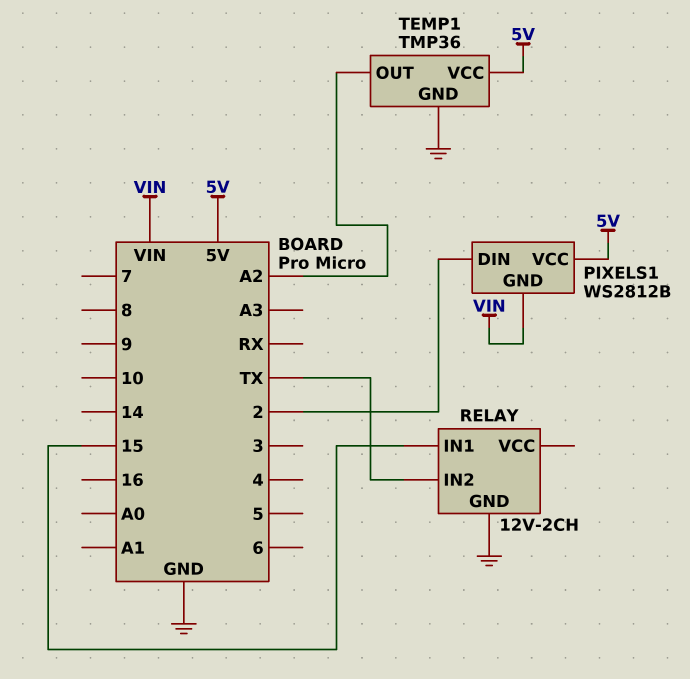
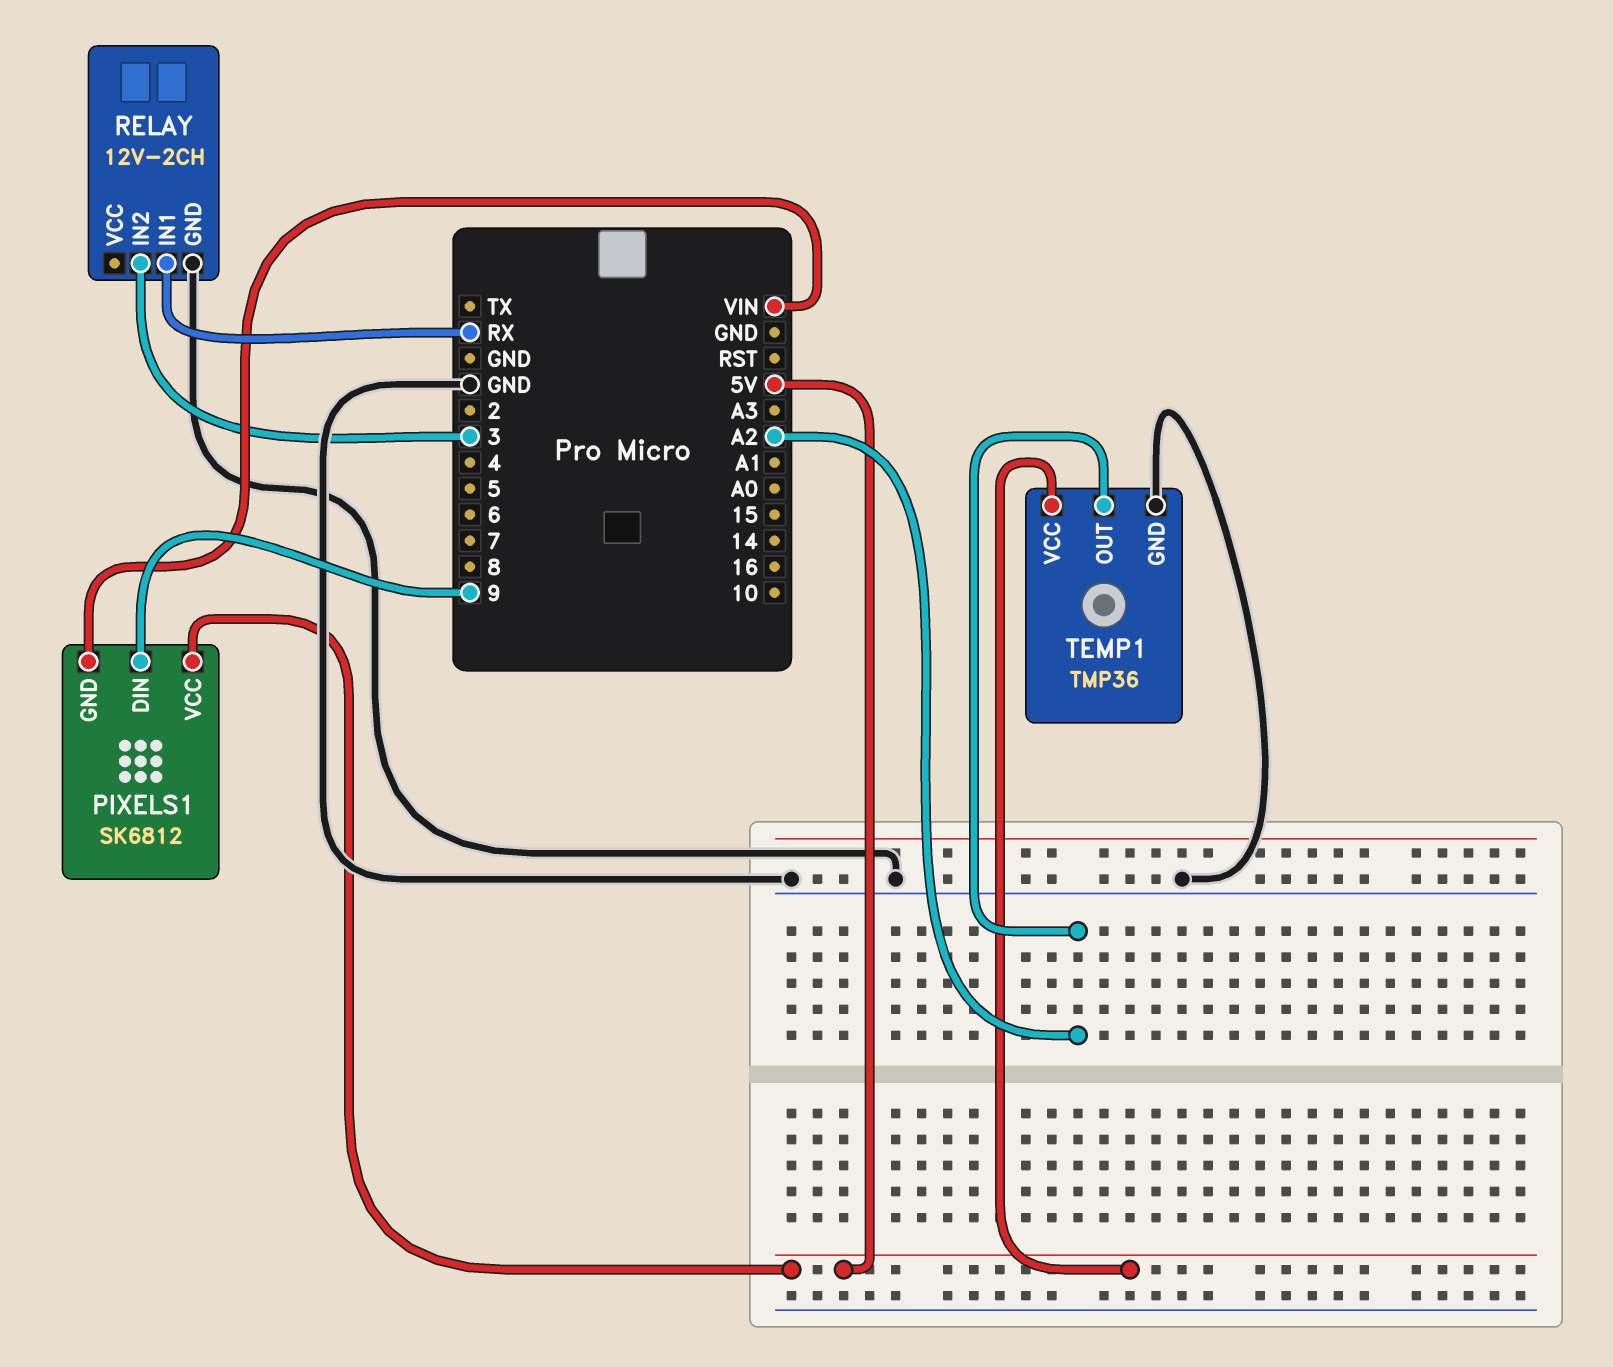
PIXELS1: WS2812B -> SK6812
PIXELS1 pin DIN: 2 -> 9
RELAY pin IN1: 15 -> RX
RELAY pin IN2: TX -> 3

